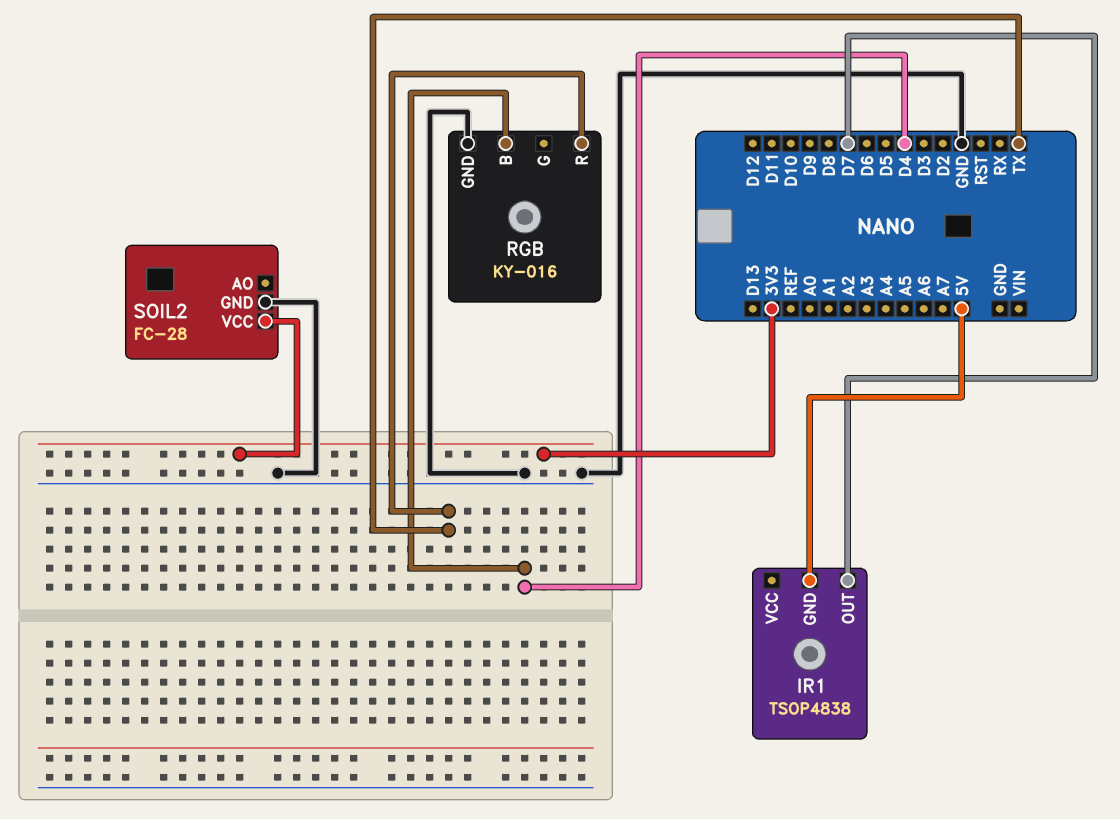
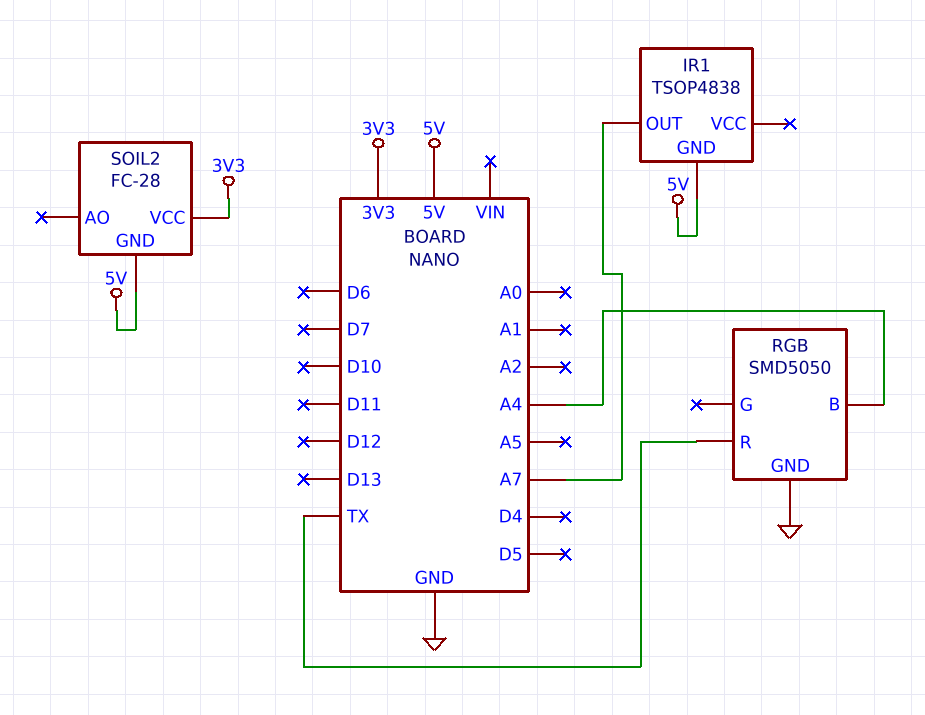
IR1 pin OUT: D7 -> A7
RGB: KY-016 -> SMD5050
RGB pin B: D4 -> A4
SOIL2 pin GND: GND -> 5V

